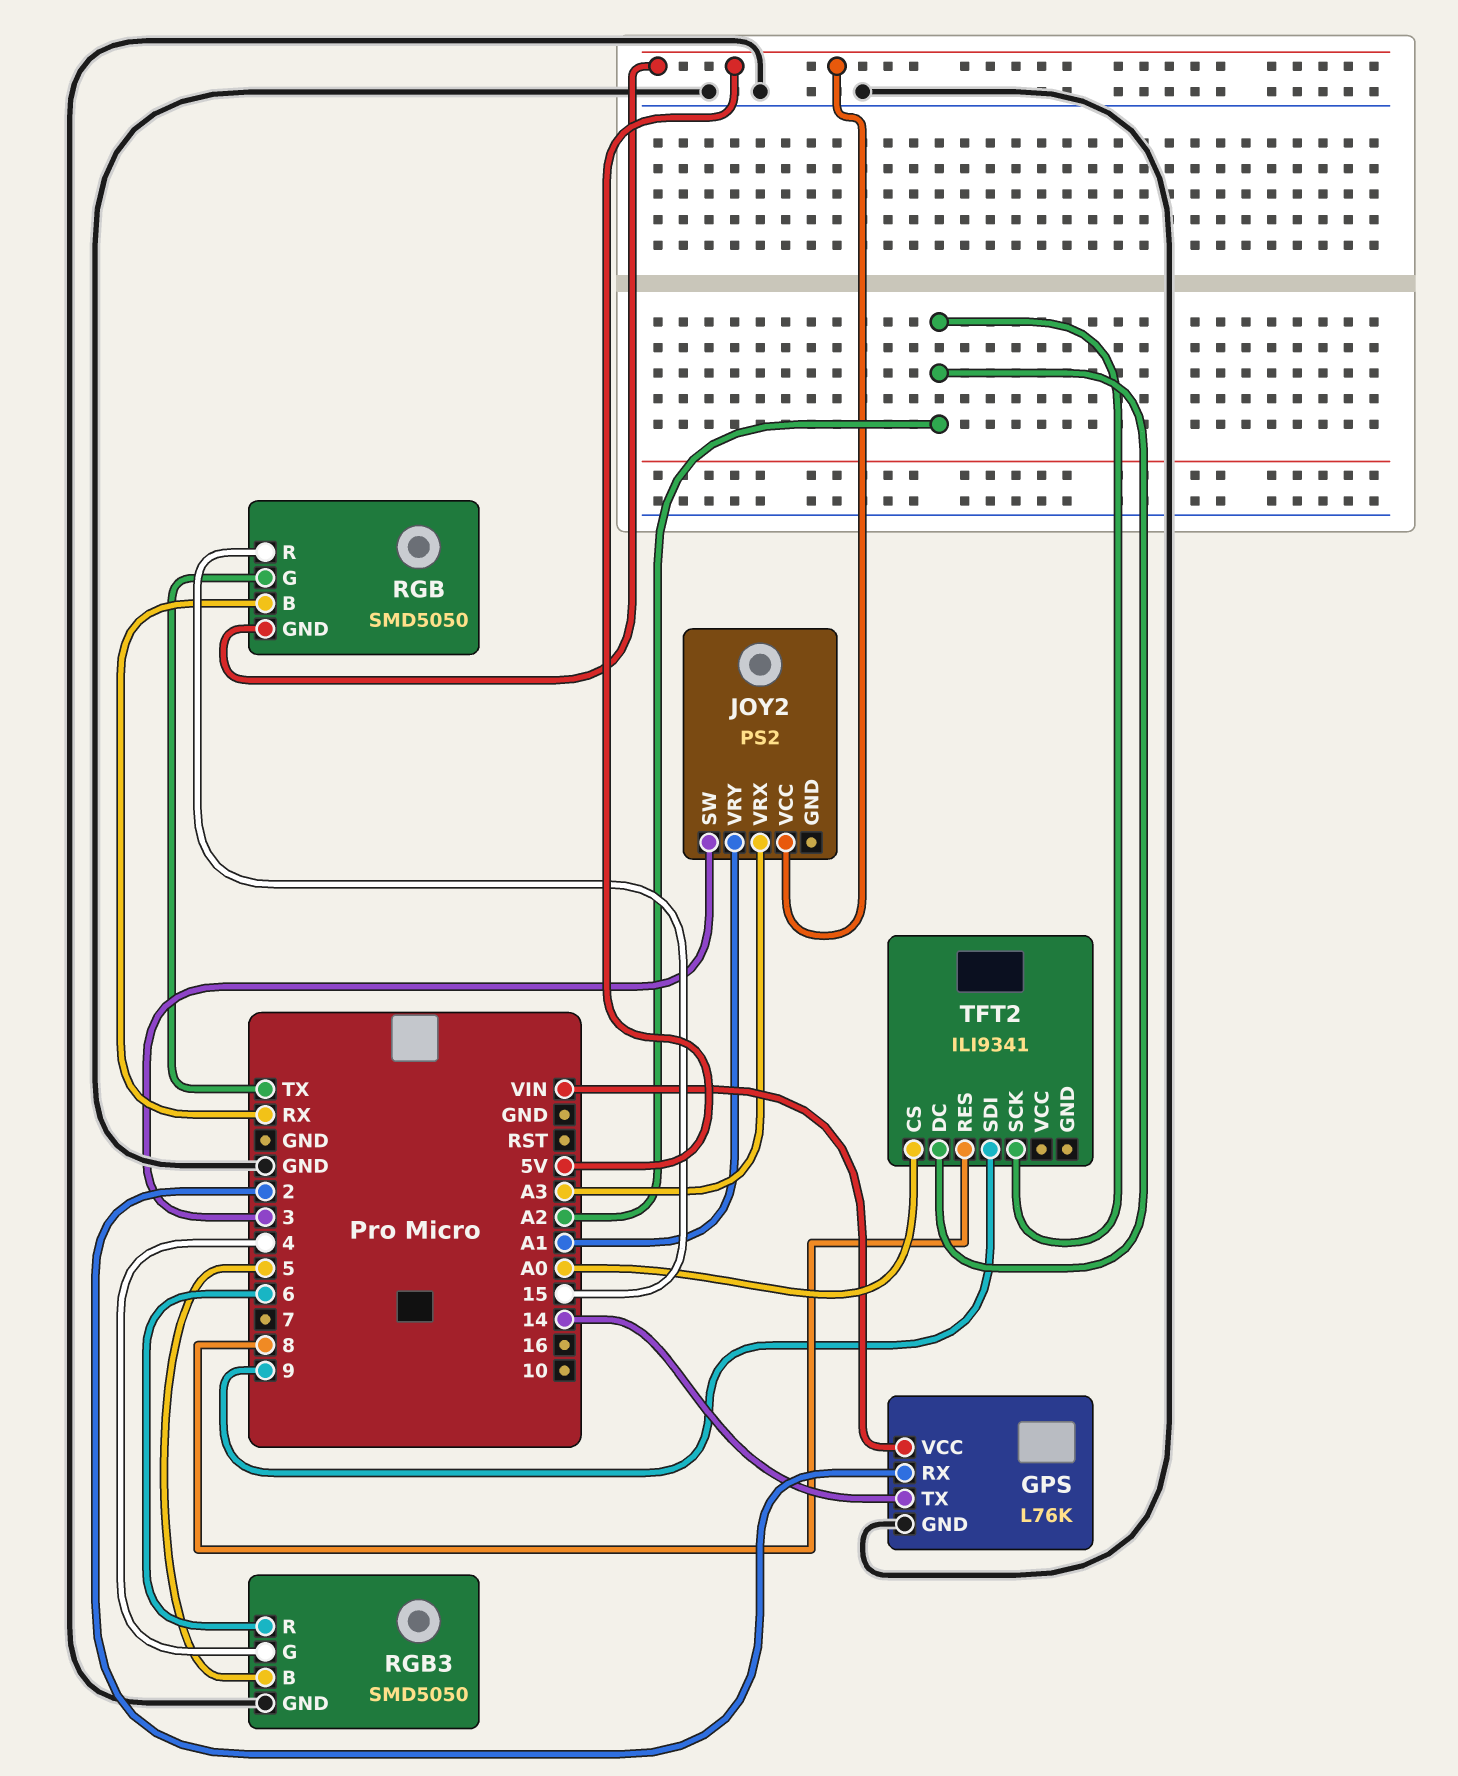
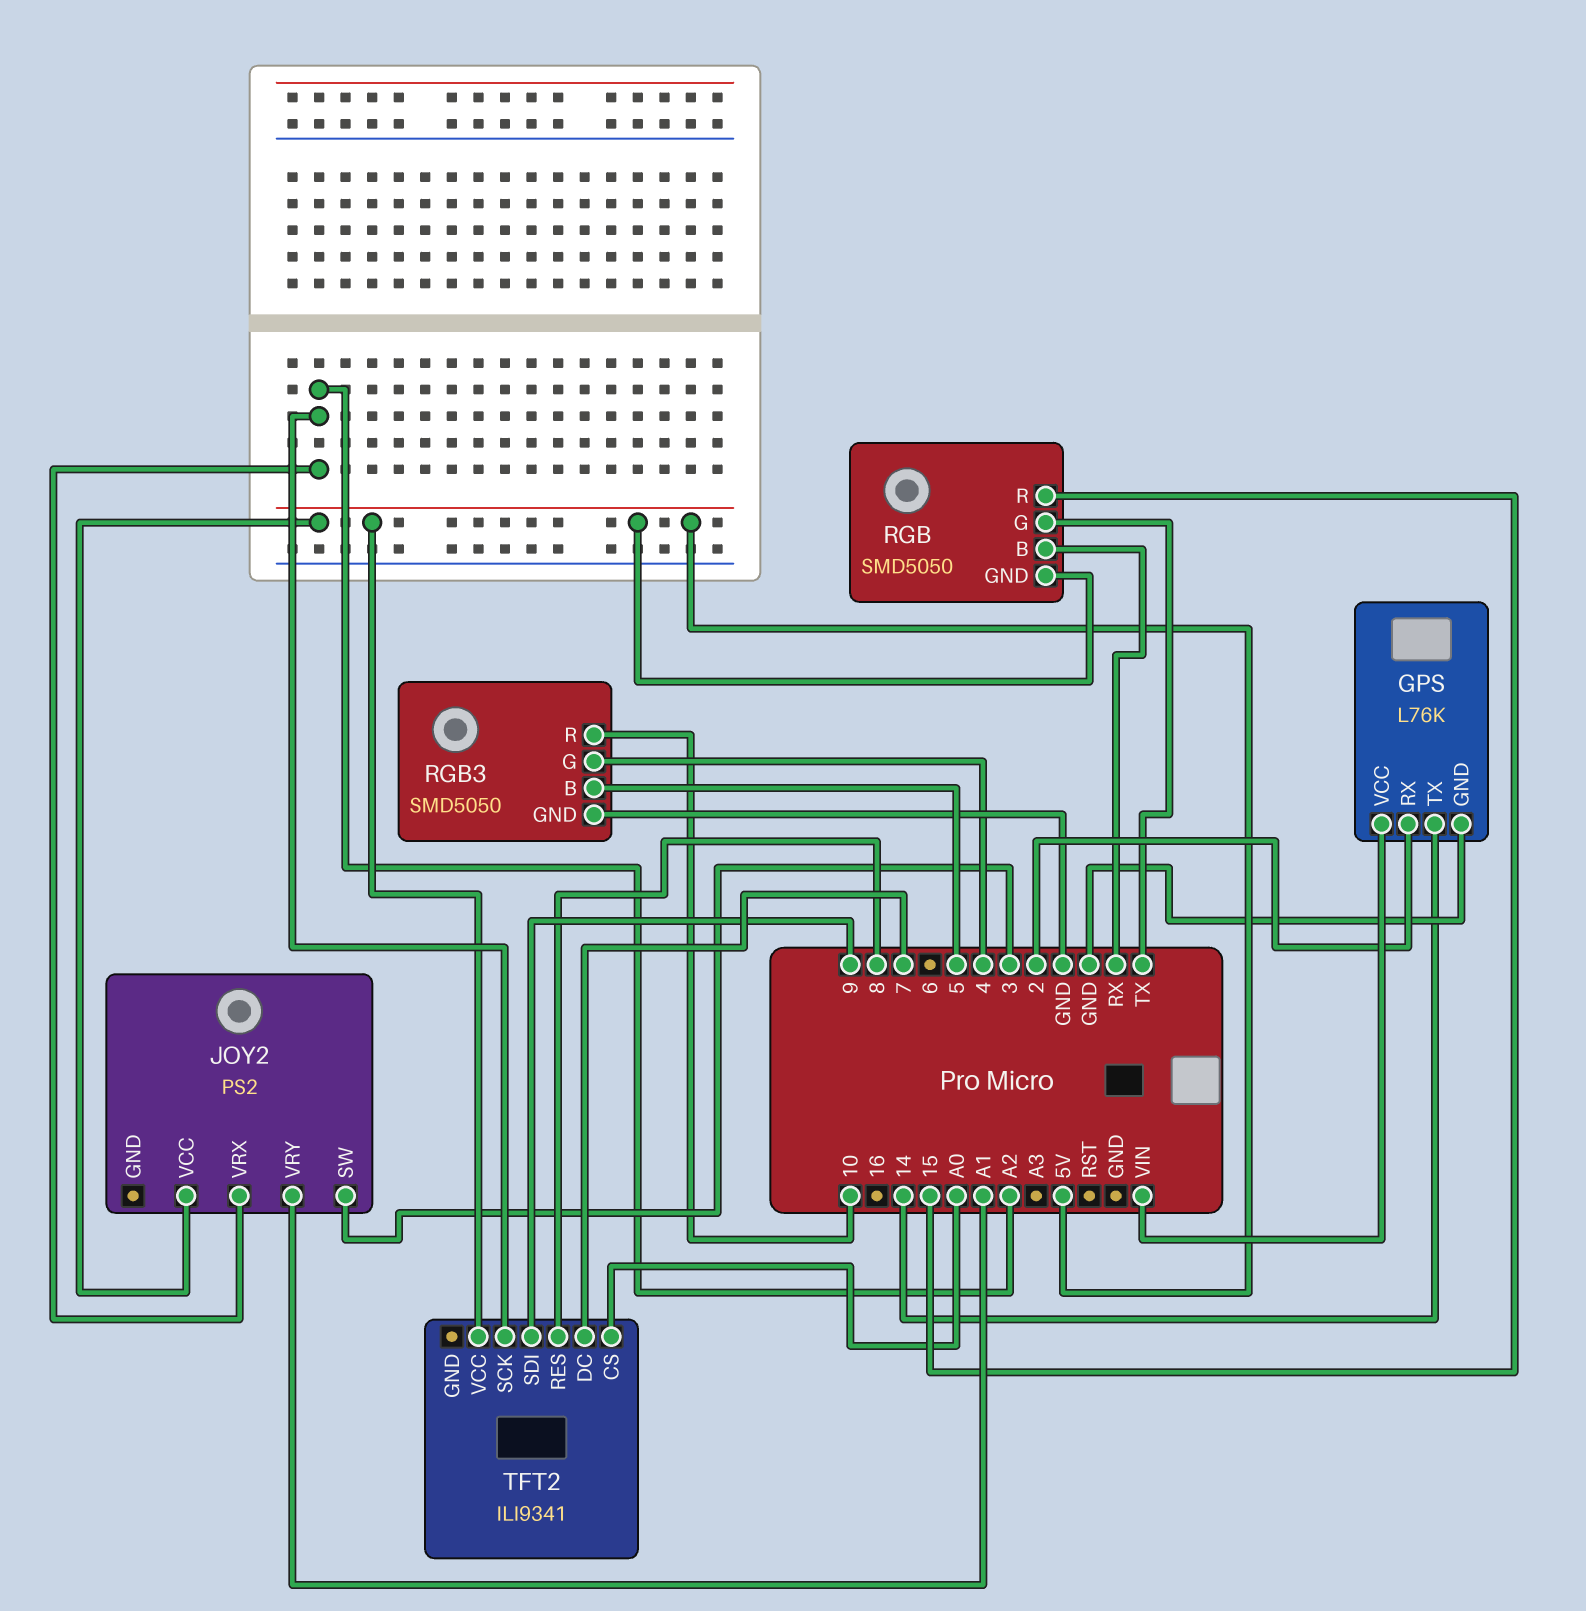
JOY2 pin VRX: A3 -> A2
RGB3 pin R: 6 -> 10
TFT2 pin DC: A2 -> 7
TFT2 pin VCC: none -> 5V

